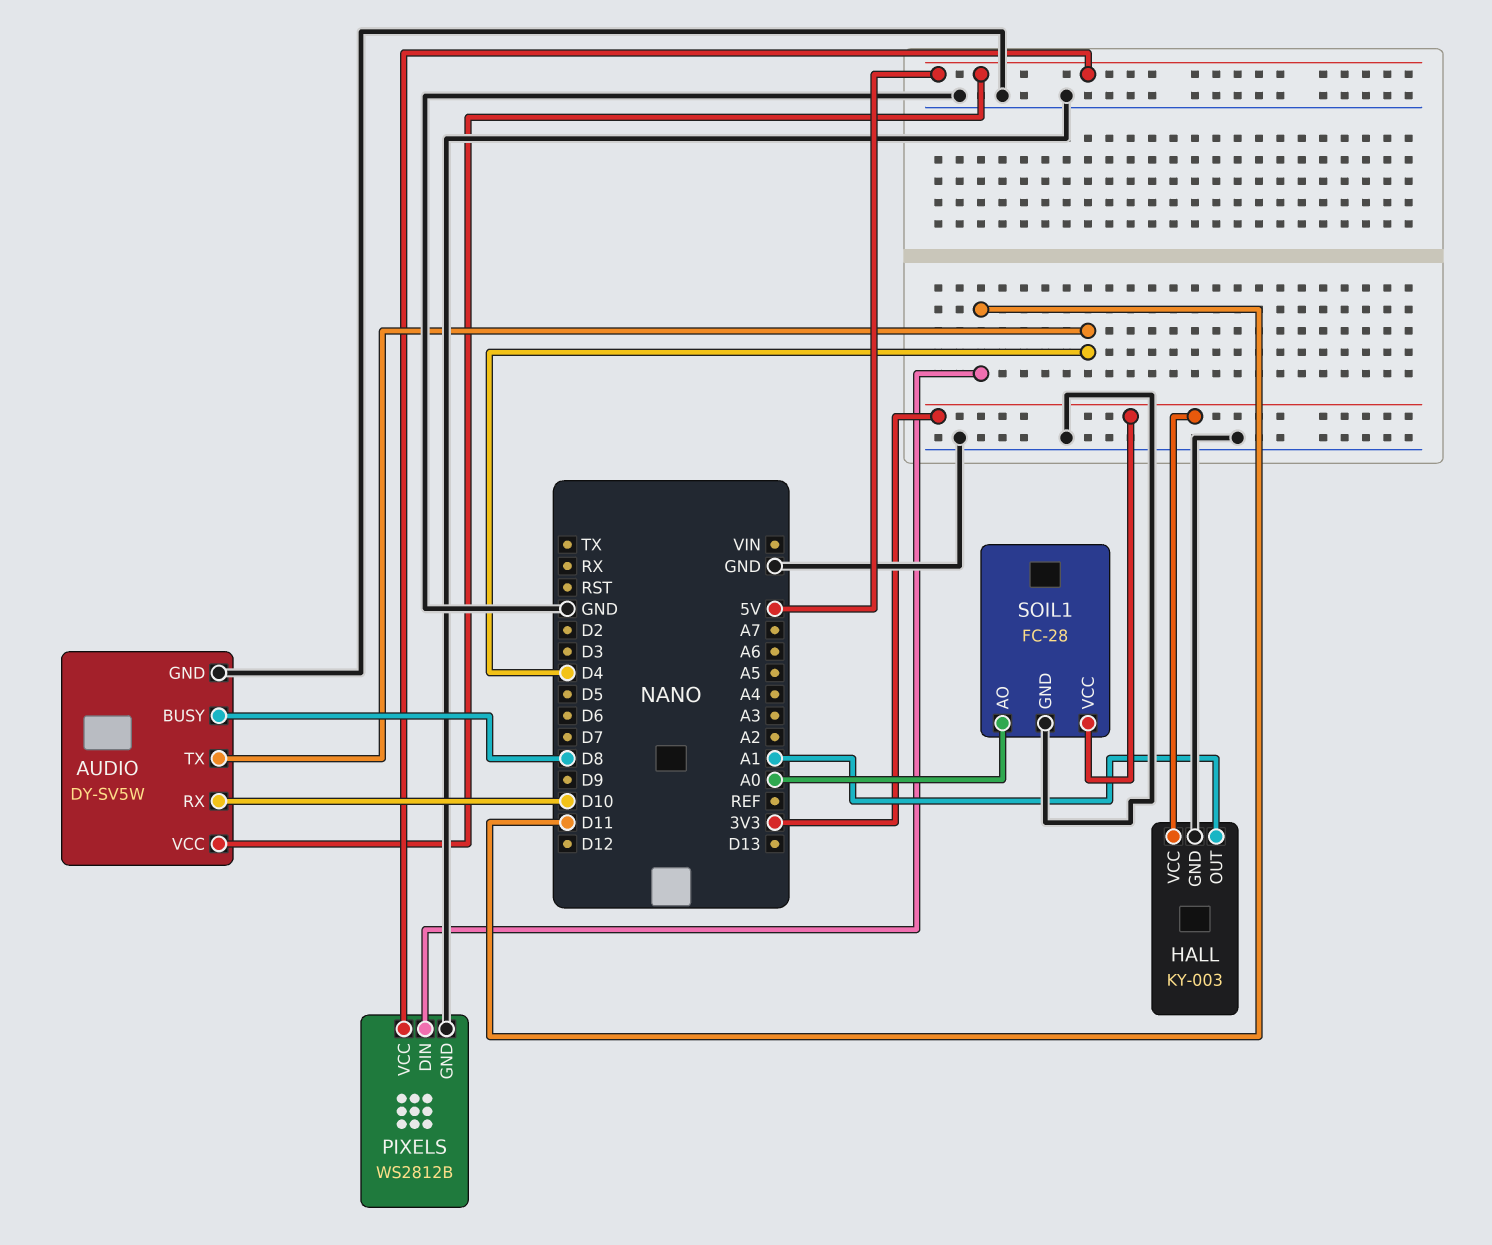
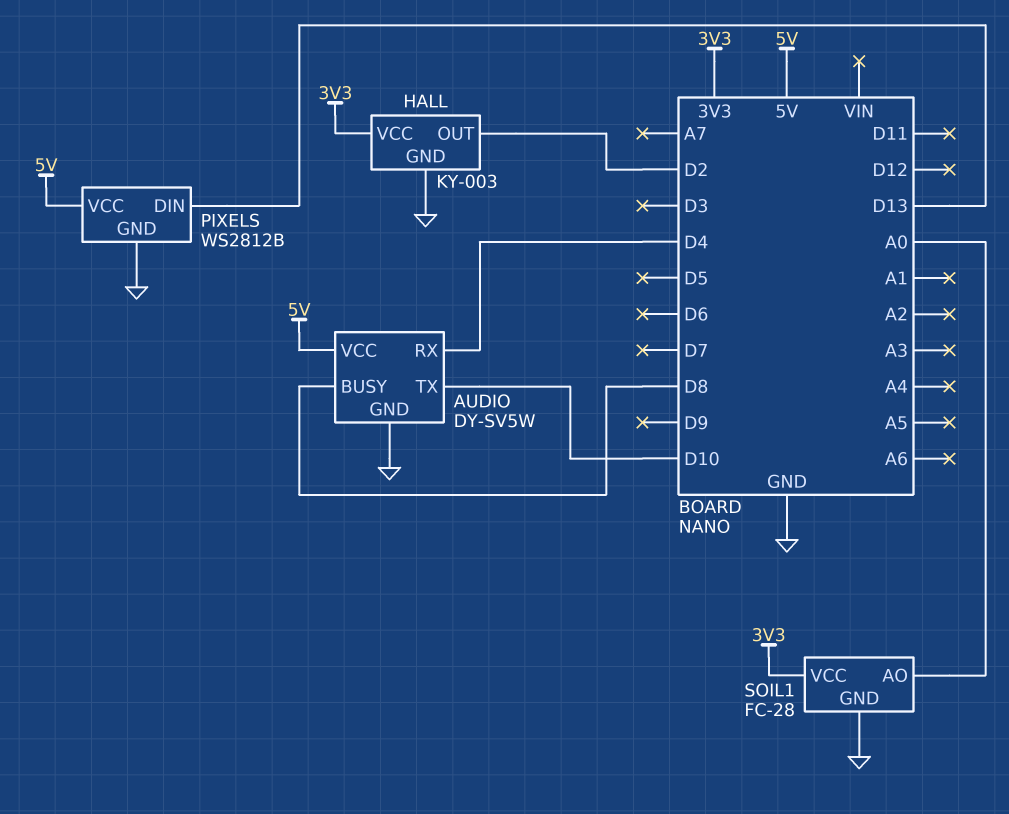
AUDIO pin RX: D10 -> D4
AUDIO pin TX: D4 -> D10
HALL pin OUT: A1 -> D2
PIXELS pin DIN: D11 -> D13

